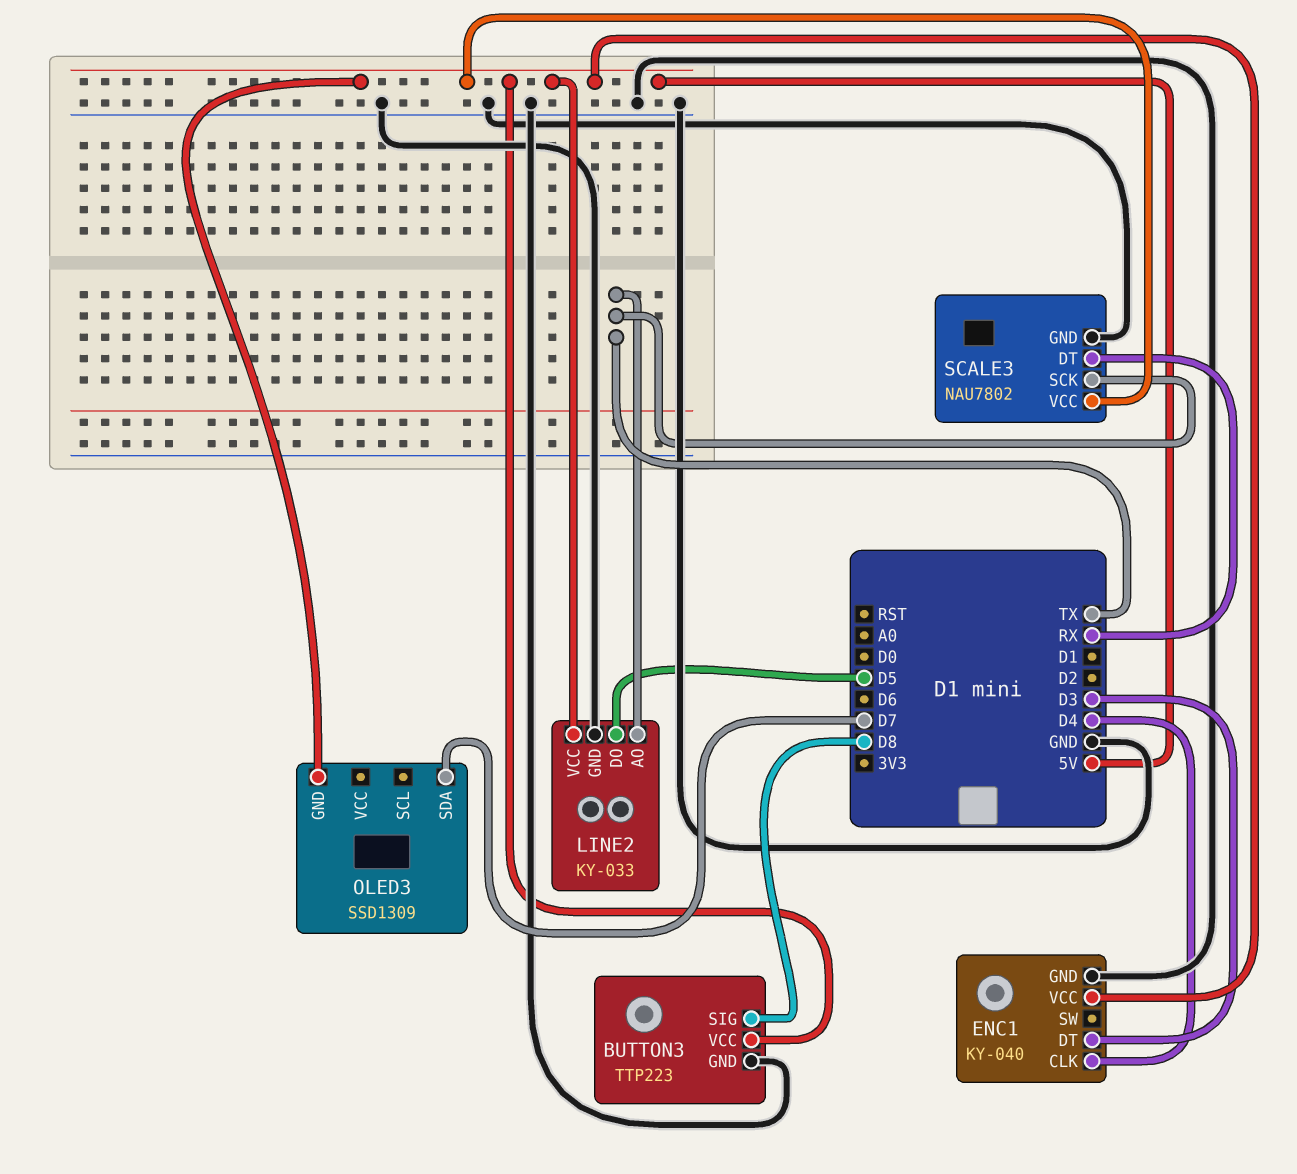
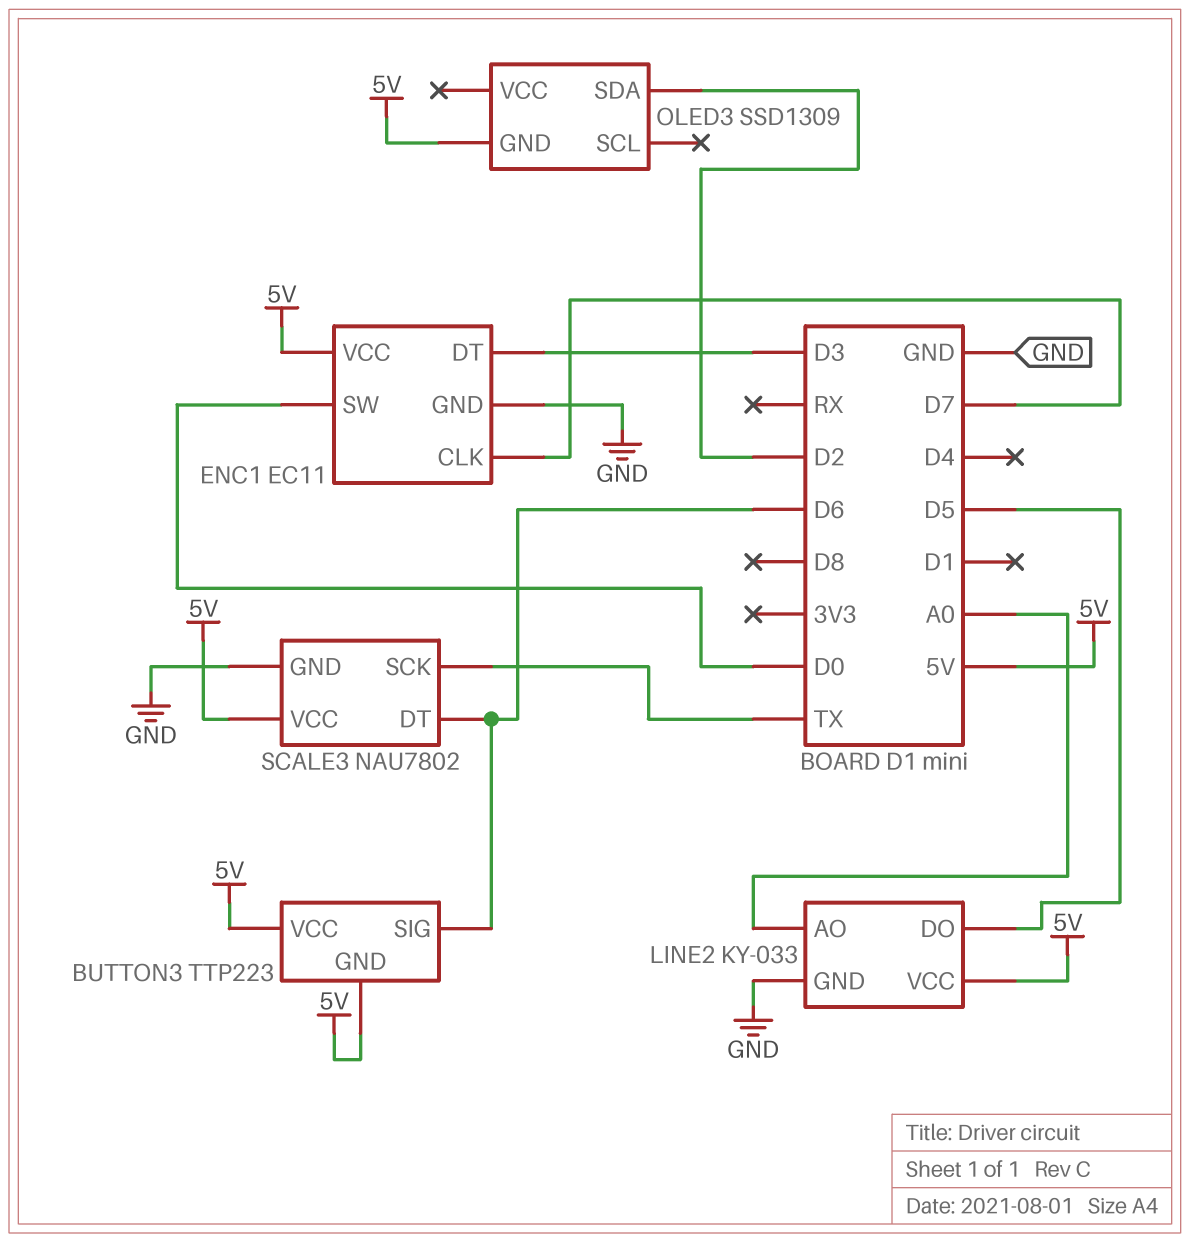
BUTTON3 pin GND: GND -> 5V
BUTTON3 pin SIG: D8 -> D6
ENC1: KY-040 -> EC11
ENC1 pin CLK: D4 -> D7
ENC1 pin SW: none -> D0
LINE2 pin AO: TX -> A0
OLED3 pin SDA: D7 -> D2
SCALE3 pin DT: RX -> D6

